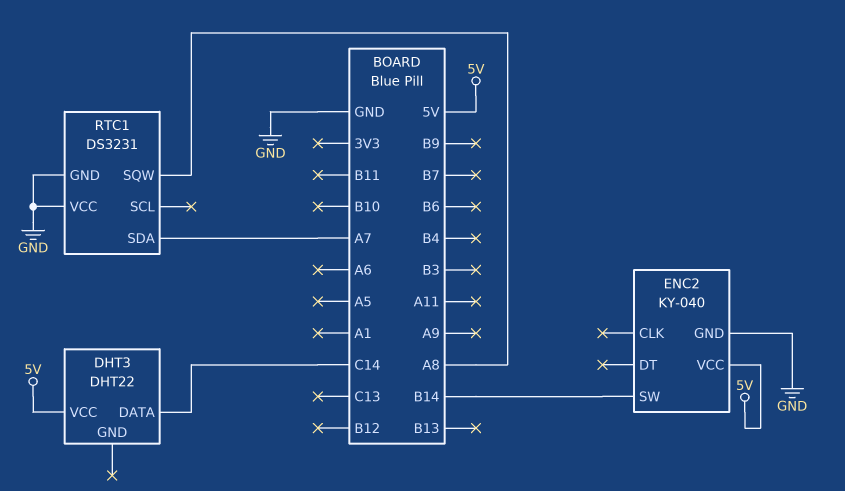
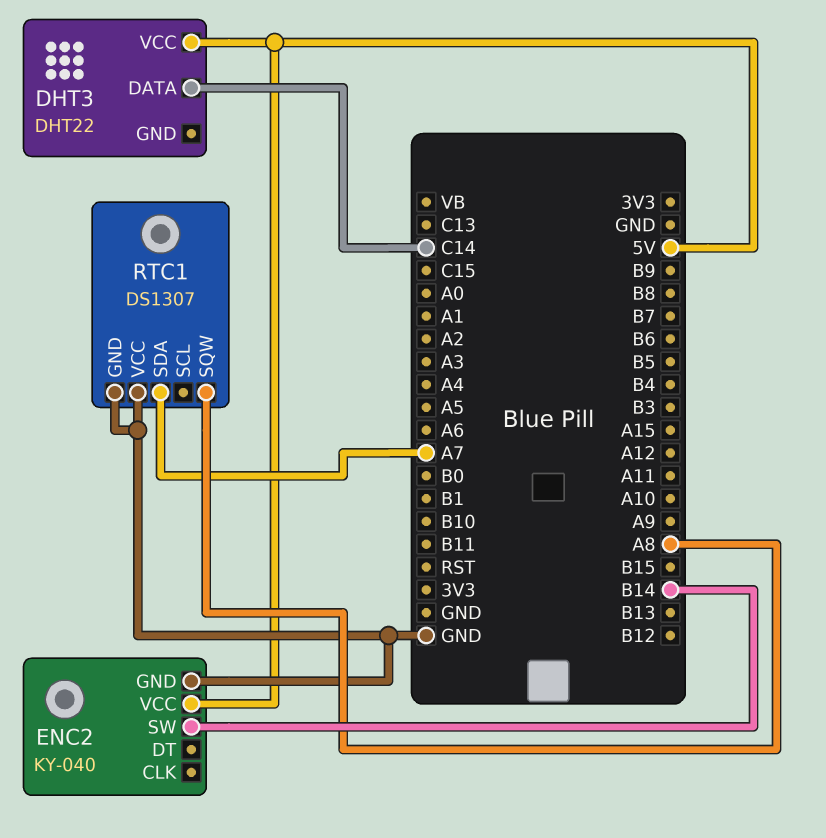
RTC1: DS3231 -> DS1307

